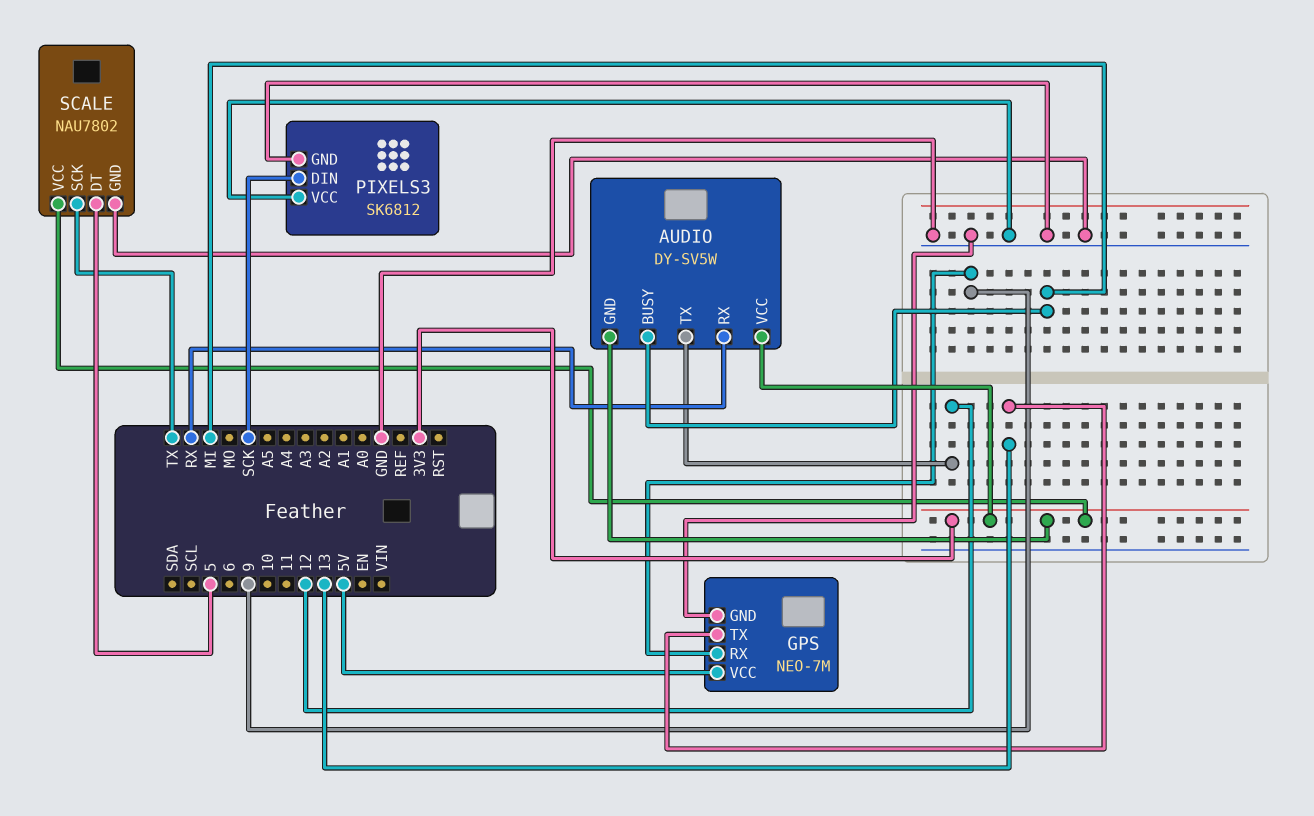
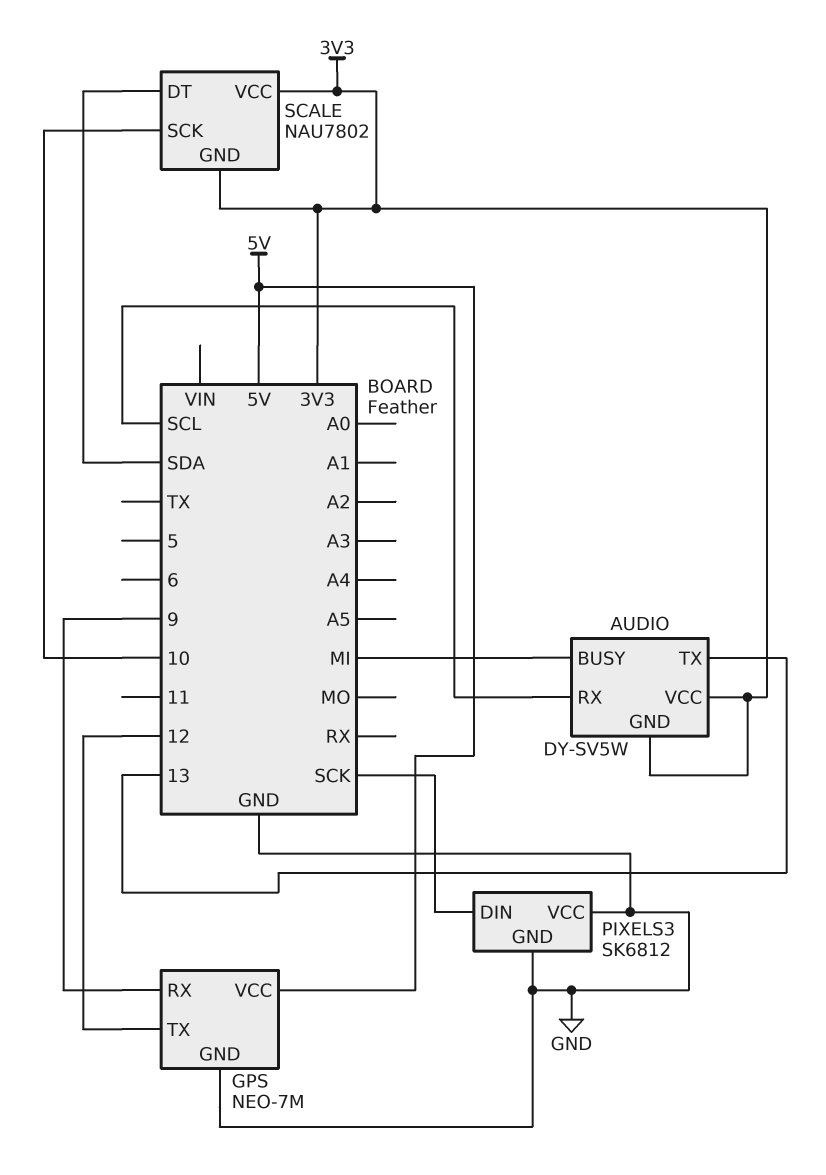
AUDIO pin RX: RX -> SCL
AUDIO pin TX: 12 -> 13
GPS pin TX: 13 -> 12
SCALE pin DT: 5 -> SDA
SCALE pin GND: GND -> 3V3
SCALE pin SCK: TX -> 10

